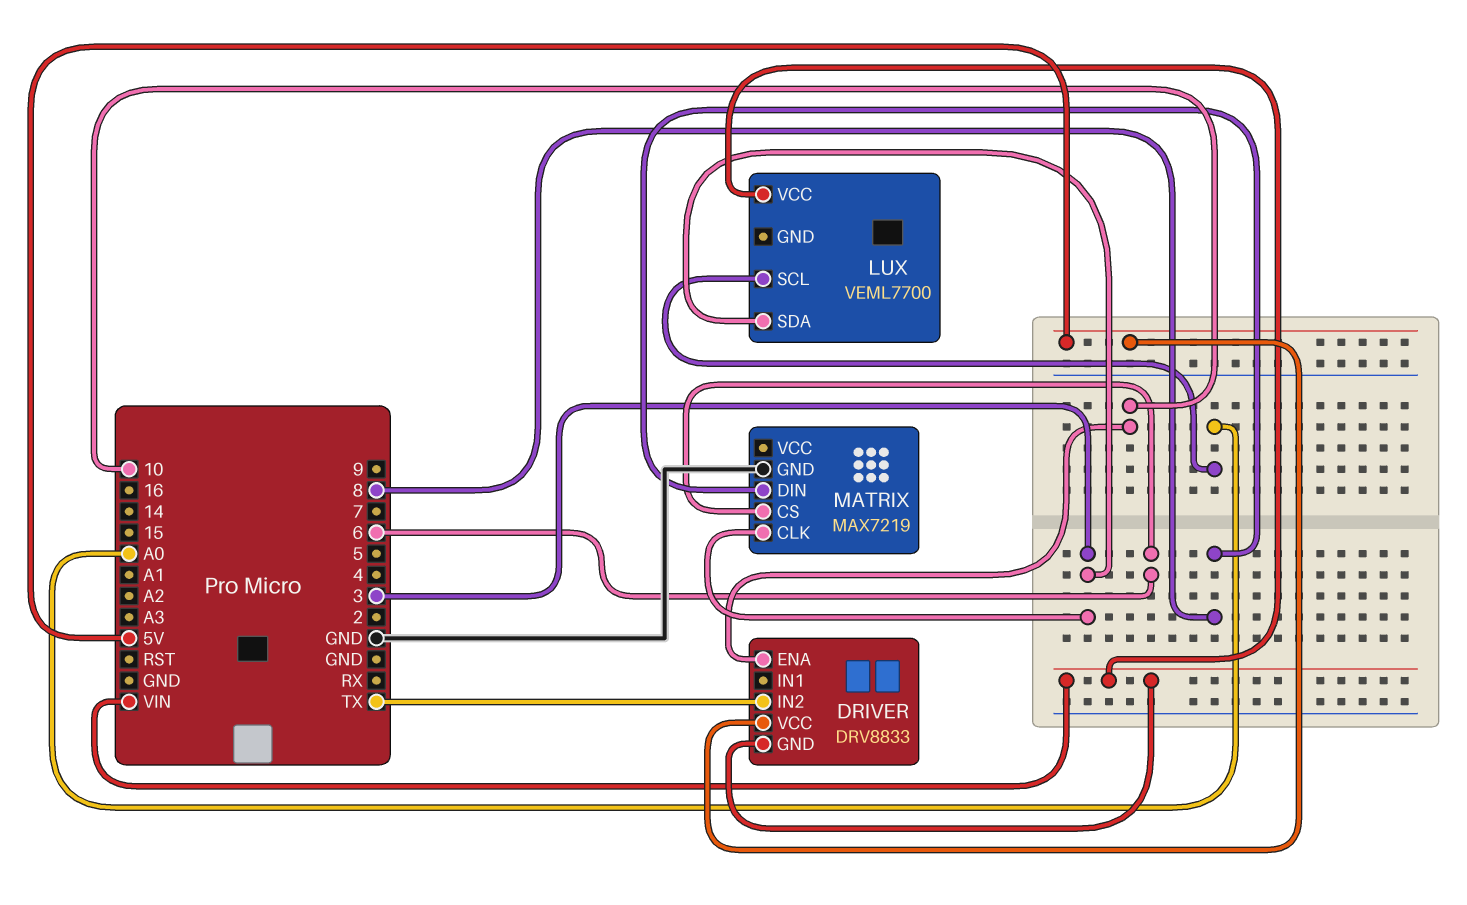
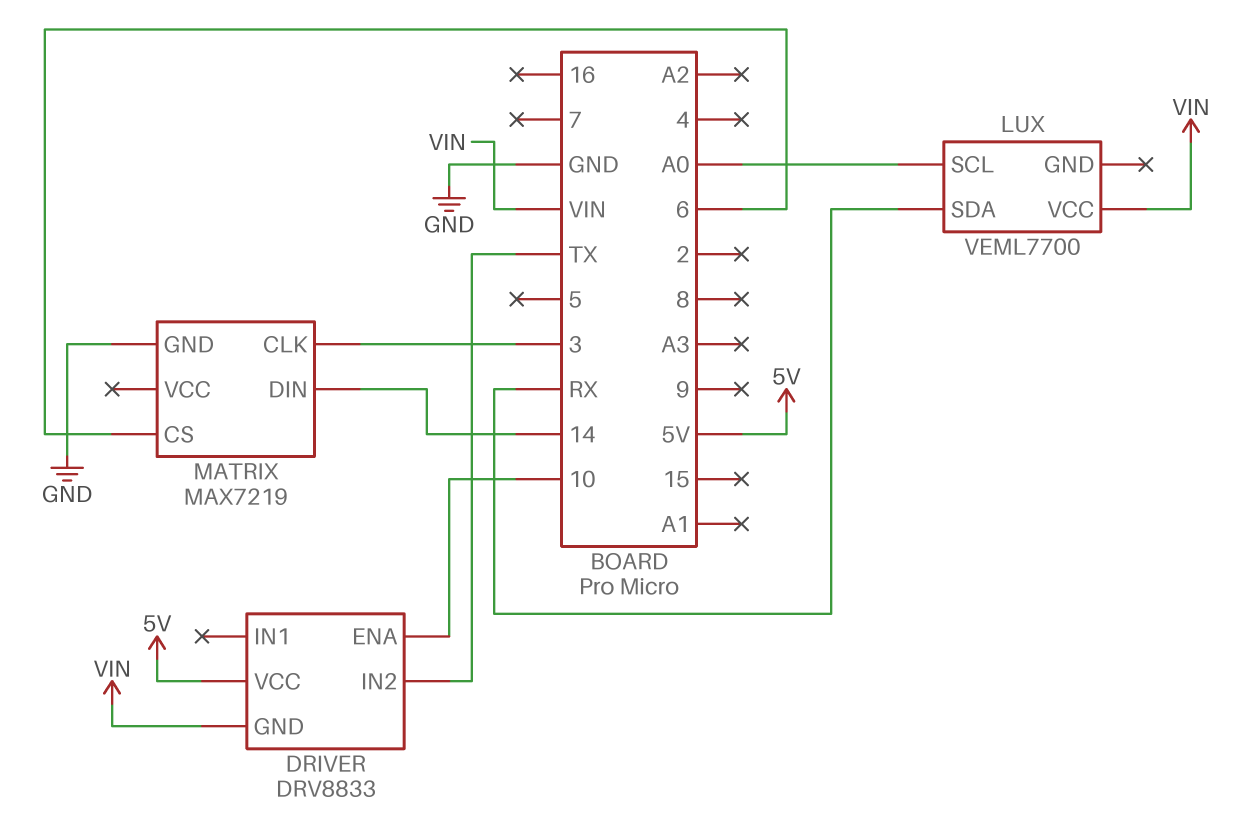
LUX pin SDA: 3 -> RX
MATRIX pin DIN: 8 -> 14

